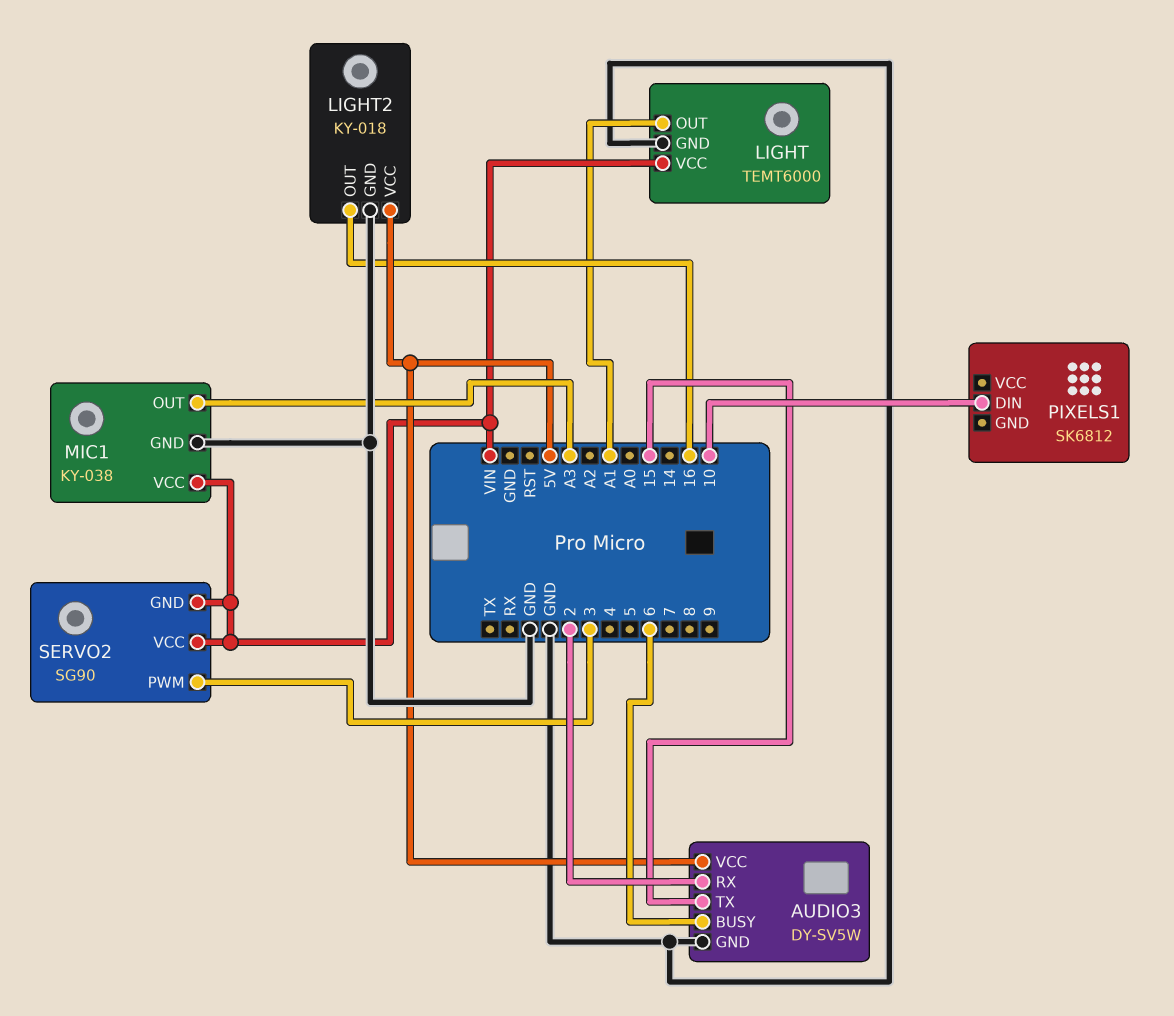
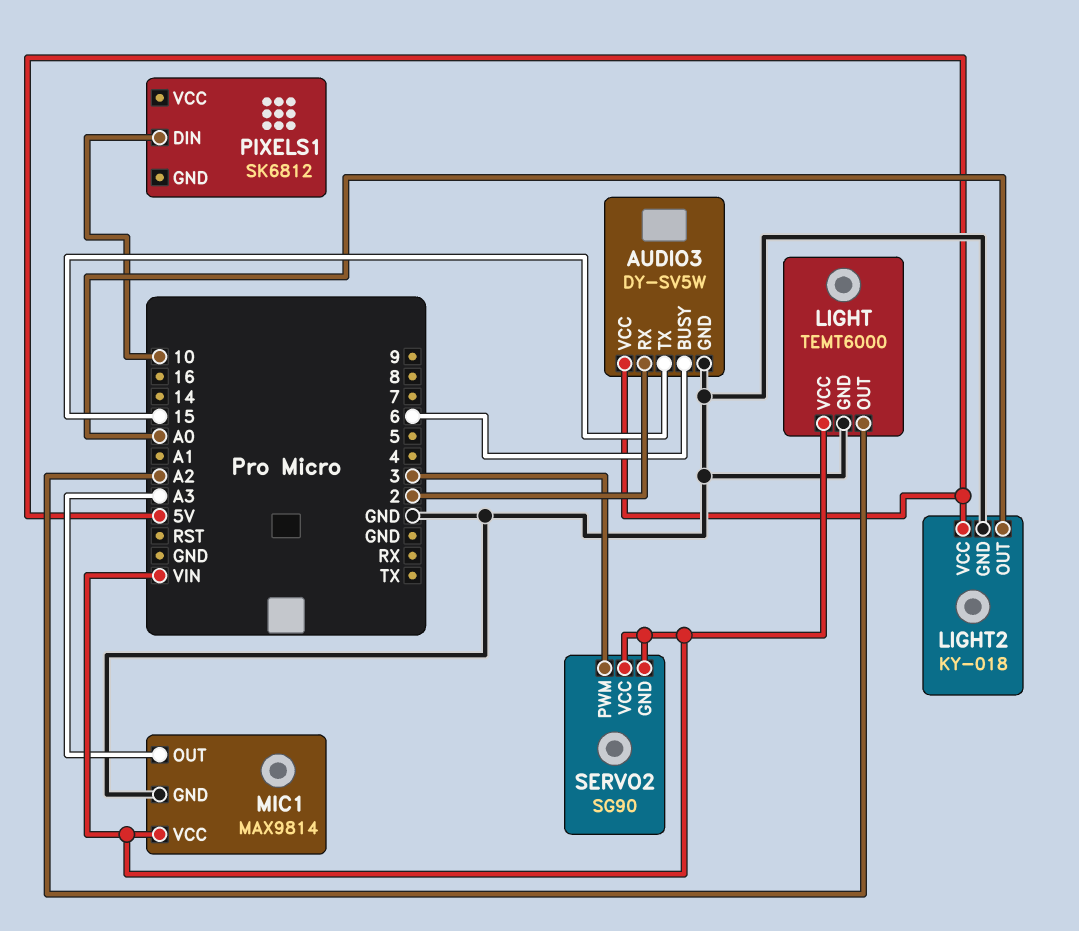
LIGHT pin OUT: A1 -> A2
LIGHT2 pin OUT: 16 -> A0
MIC1: KY-038 -> MAX9814

